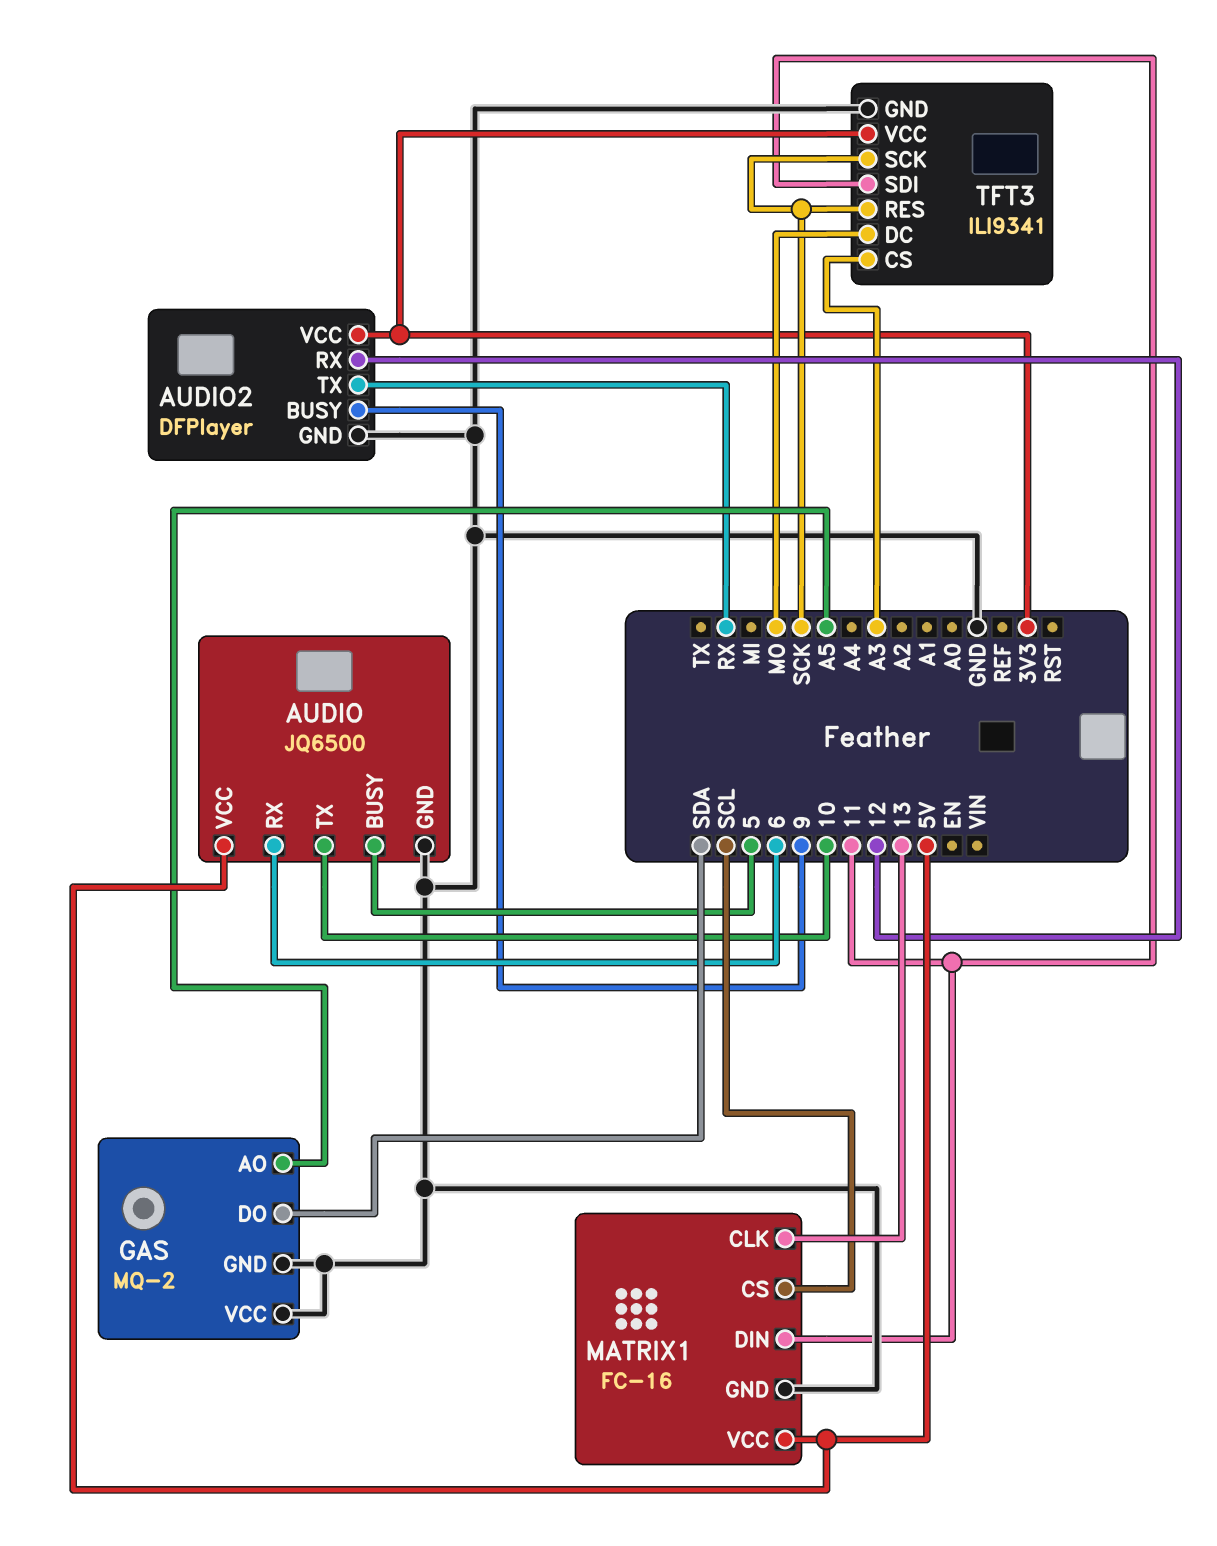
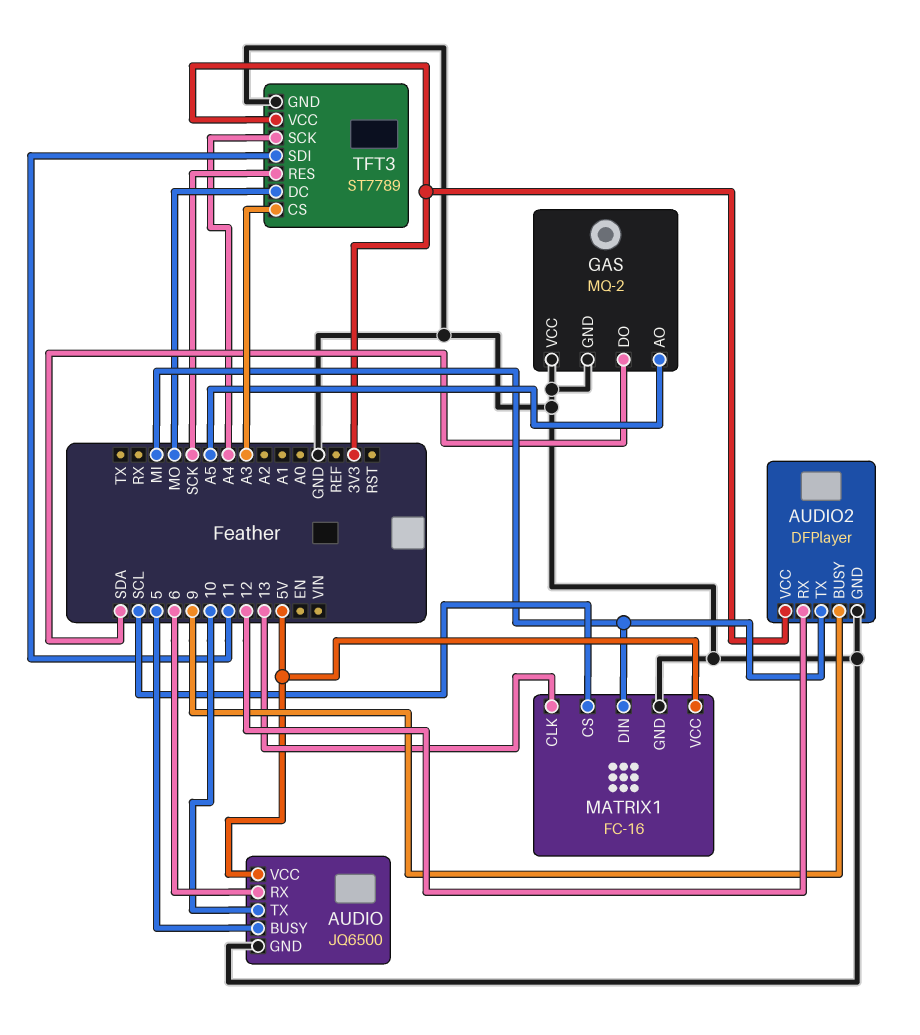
AUDIO2 pin TX: RX -> MI
MATRIX1 pin DIN: 11 -> MI
TFT3: ILI9341 -> ST7789
TFT3 pin SCK: SCK -> A4

